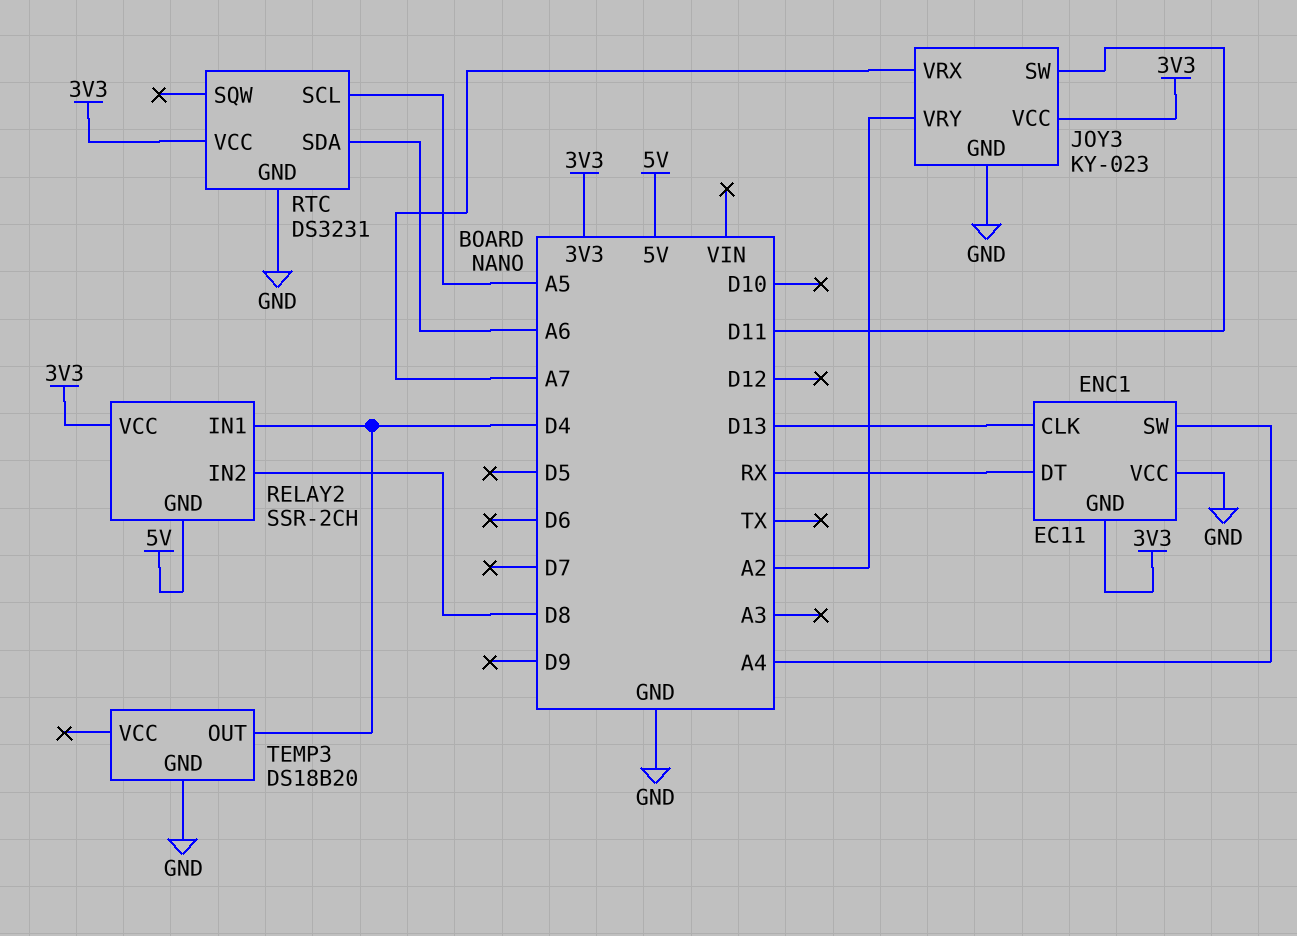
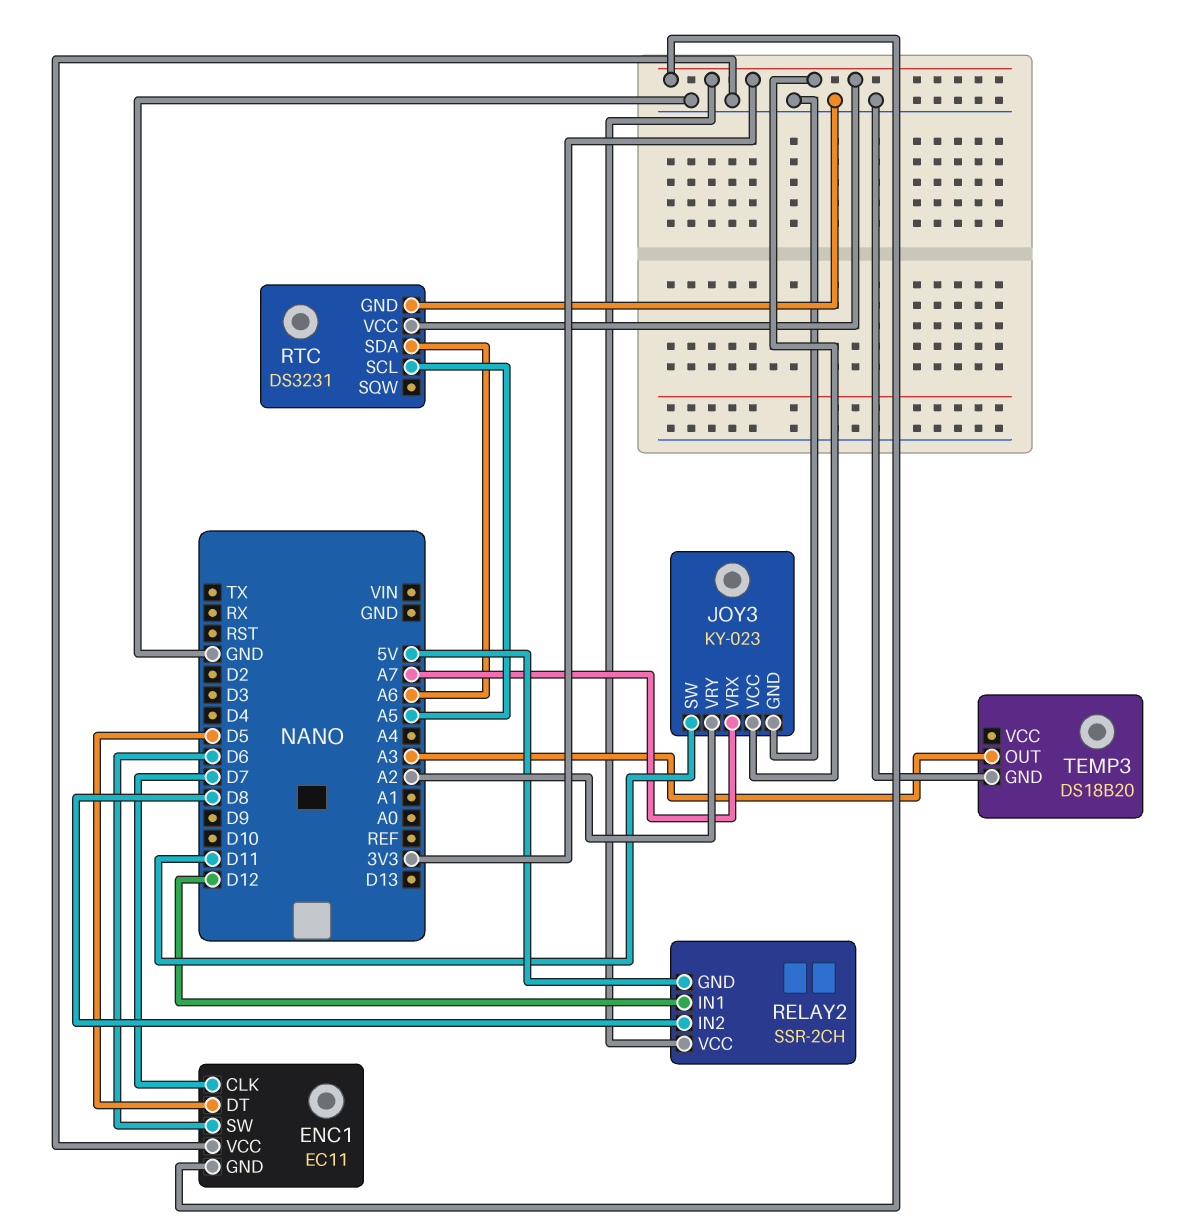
ENC1 pin CLK: D13 -> D7
ENC1 pin DT: RX -> D5
ENC1 pin SW: A4 -> D6
RELAY2 pin IN1: D4 -> D12
TEMP3 pin OUT: D4 -> A3

